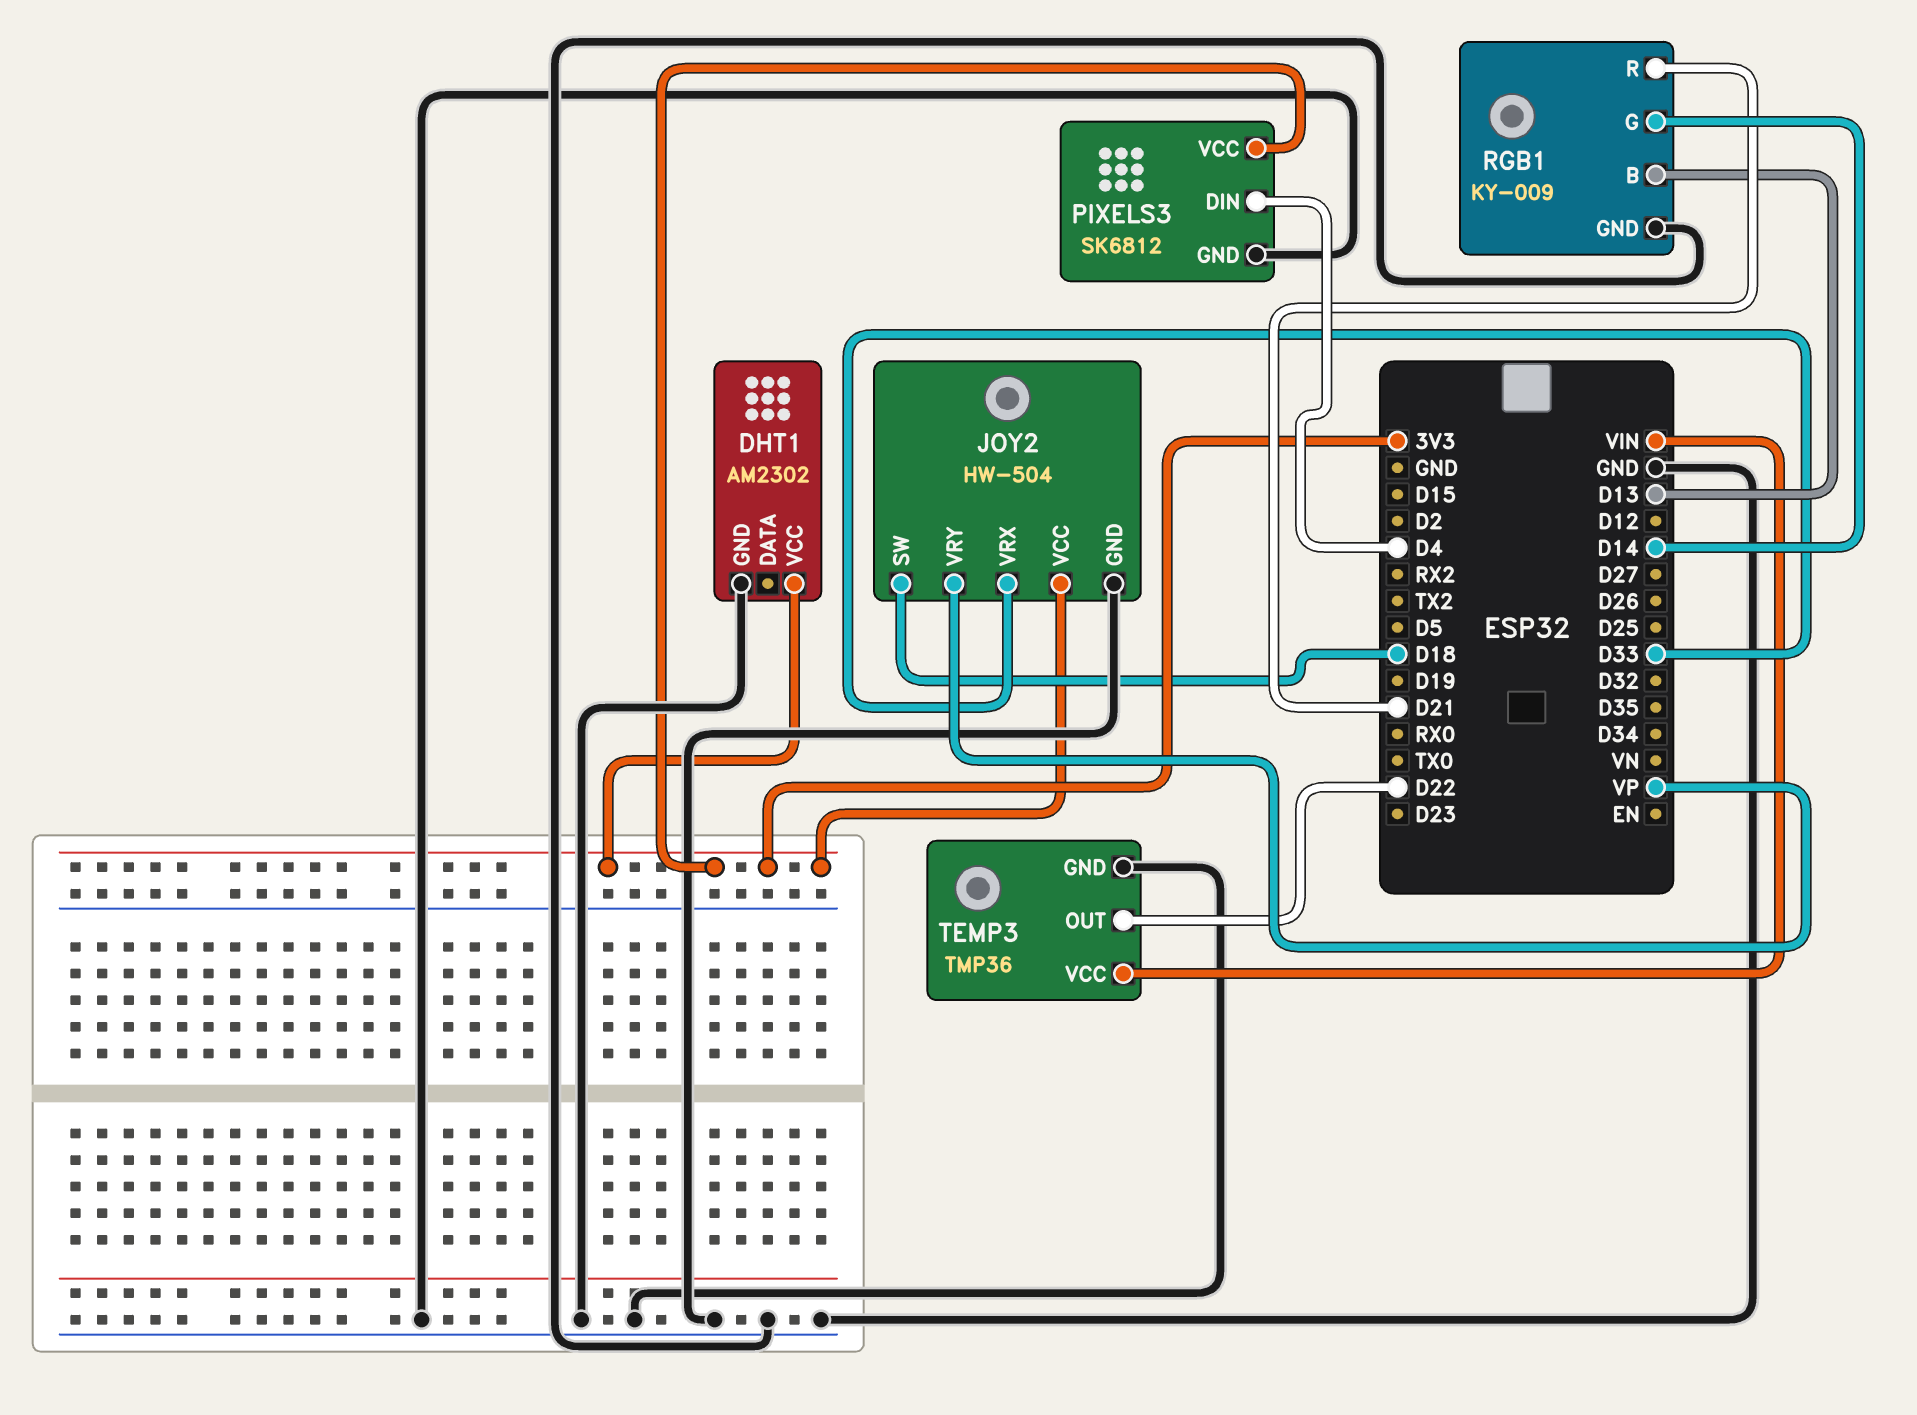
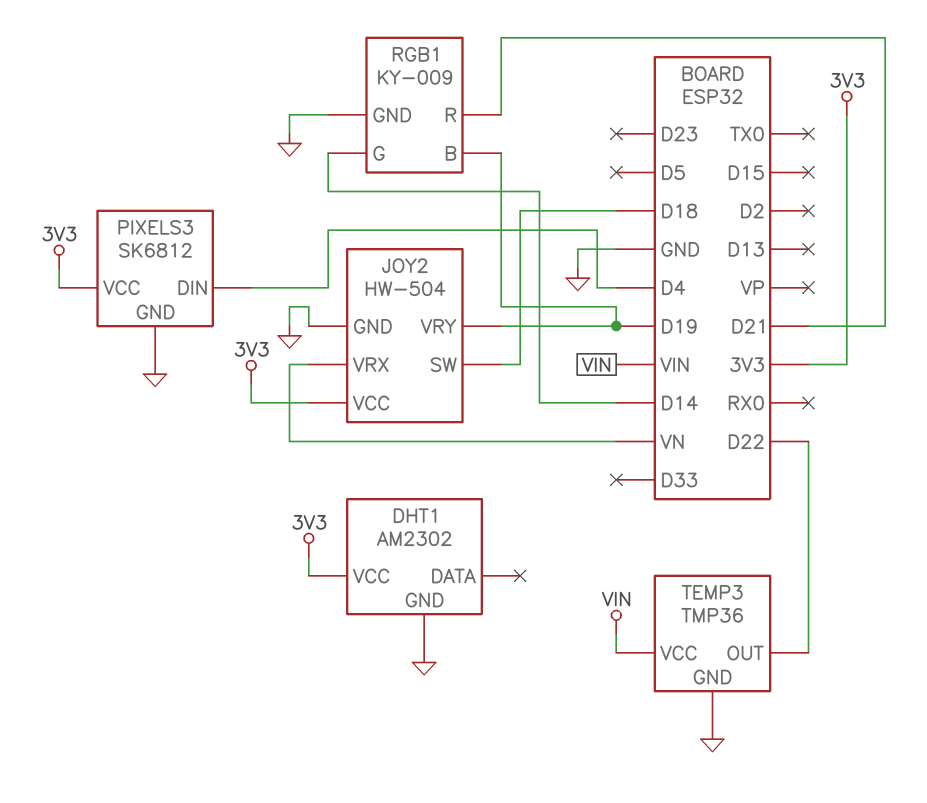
JOY2 pin VRX: D33 -> VN
JOY2 pin VRY: VP -> D19
RGB1 pin B: D13 -> D19

